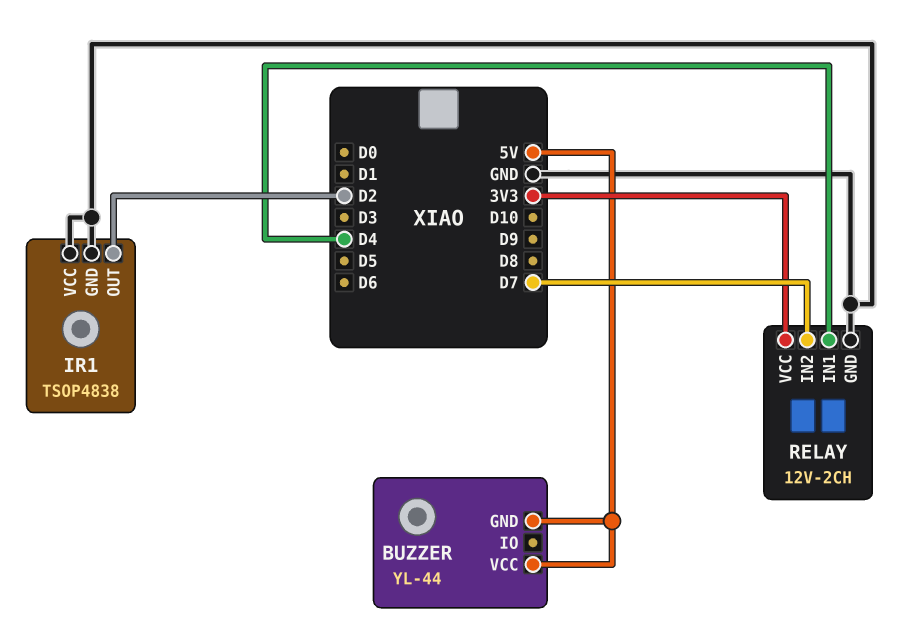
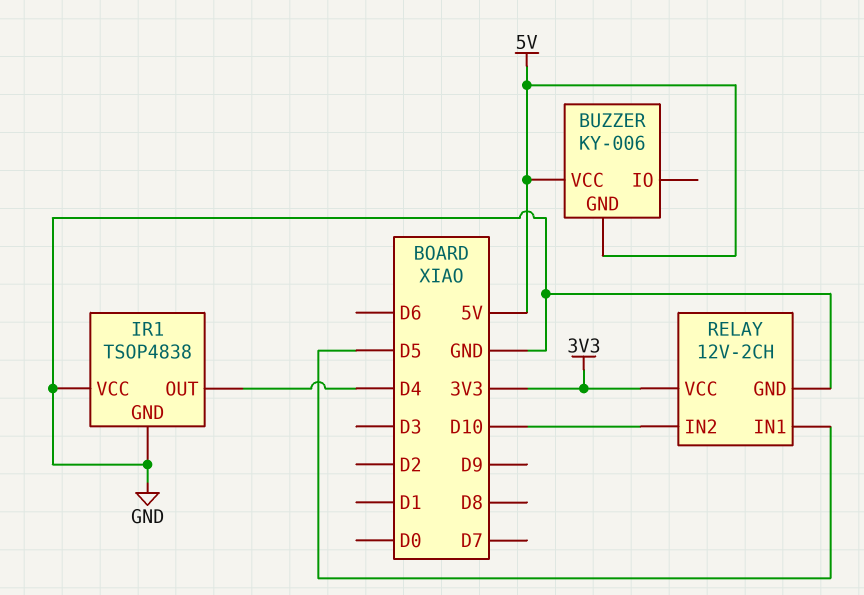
BUZZER: YL-44 -> KY-006
IR1 pin OUT: D2 -> D4
RELAY pin IN1: D4 -> D5
RELAY pin IN2: D7 -> D10

